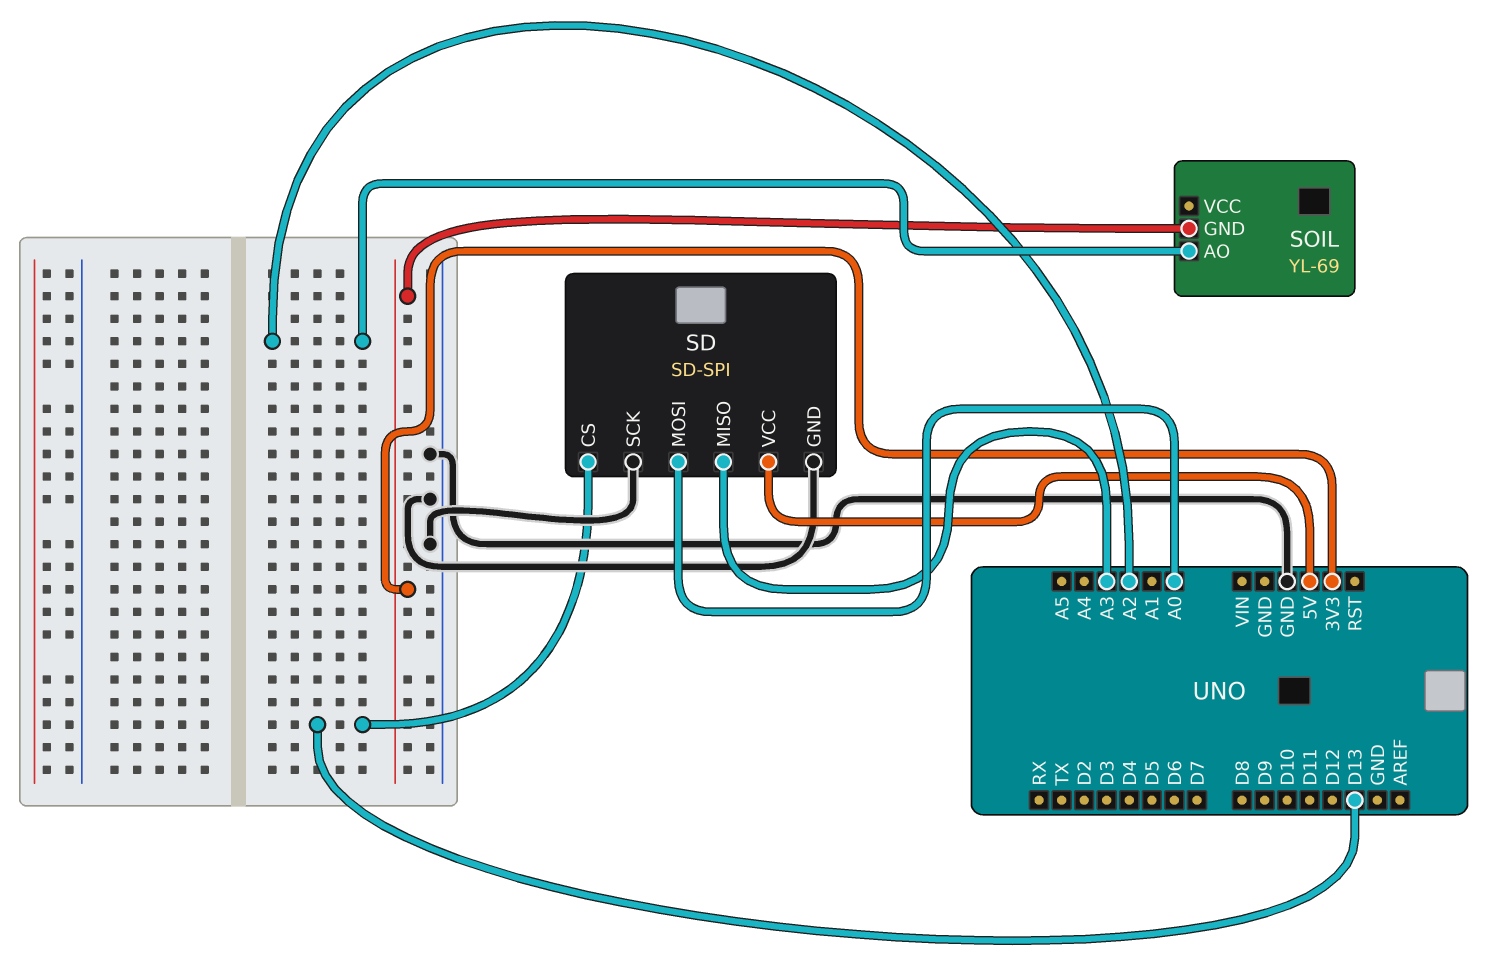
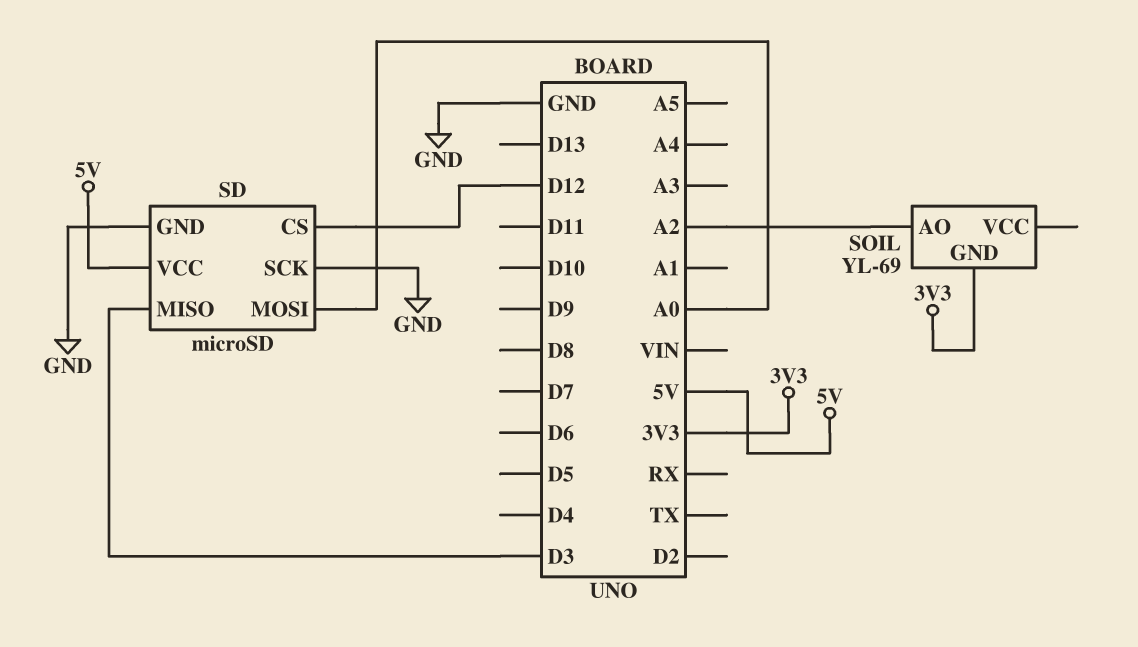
SD: SD-SPI -> microSD
SD pin CS: D13 -> D12
SD pin MISO: A3 -> D3

